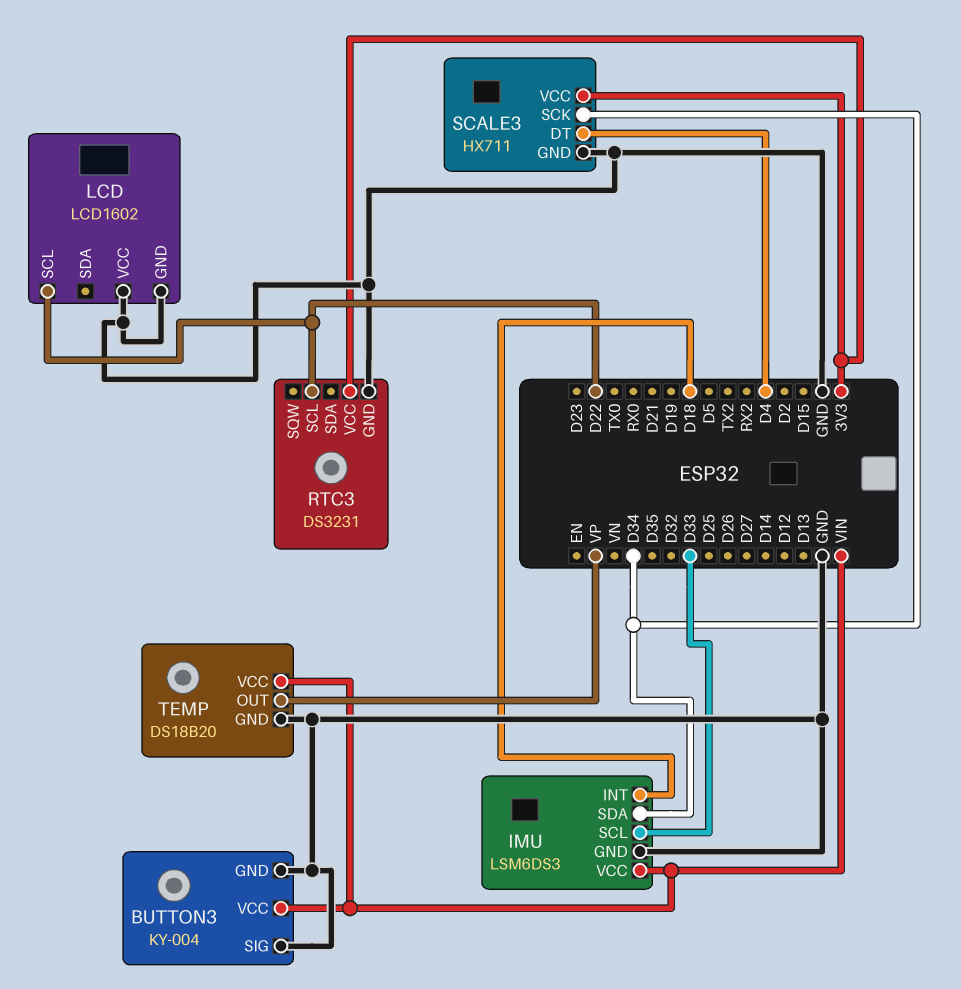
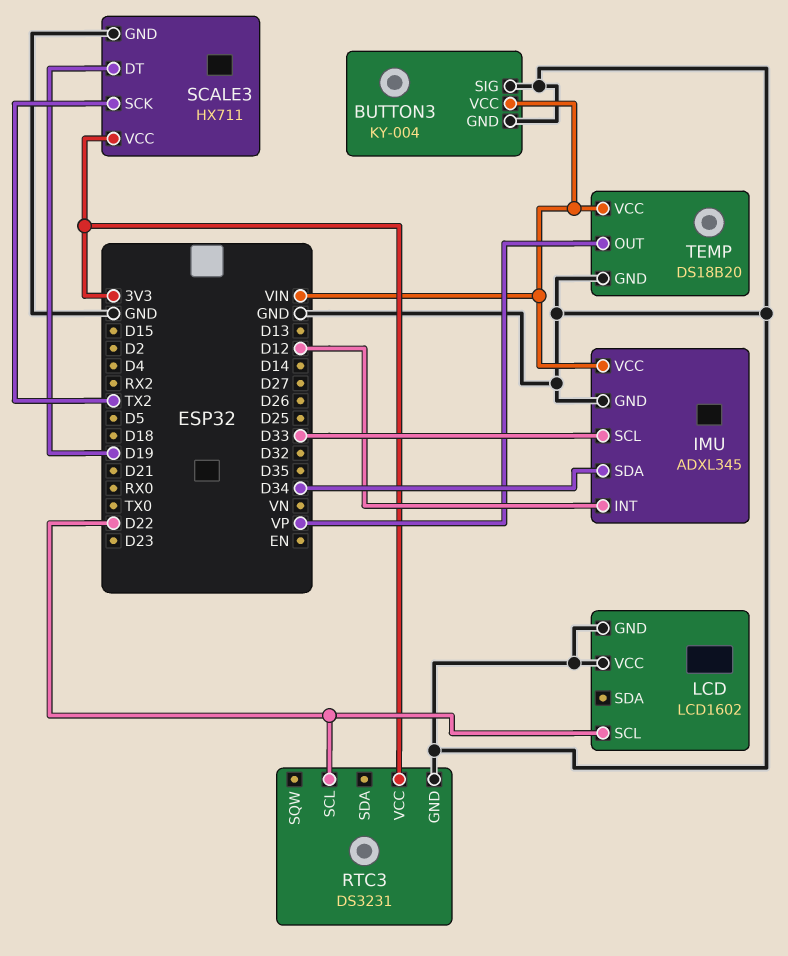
IMU: LSM6DS3 -> ADXL345
IMU pin INT: D18 -> D12
SCALE3 pin DT: D4 -> D19
SCALE3 pin SCK: D34 -> TX2

